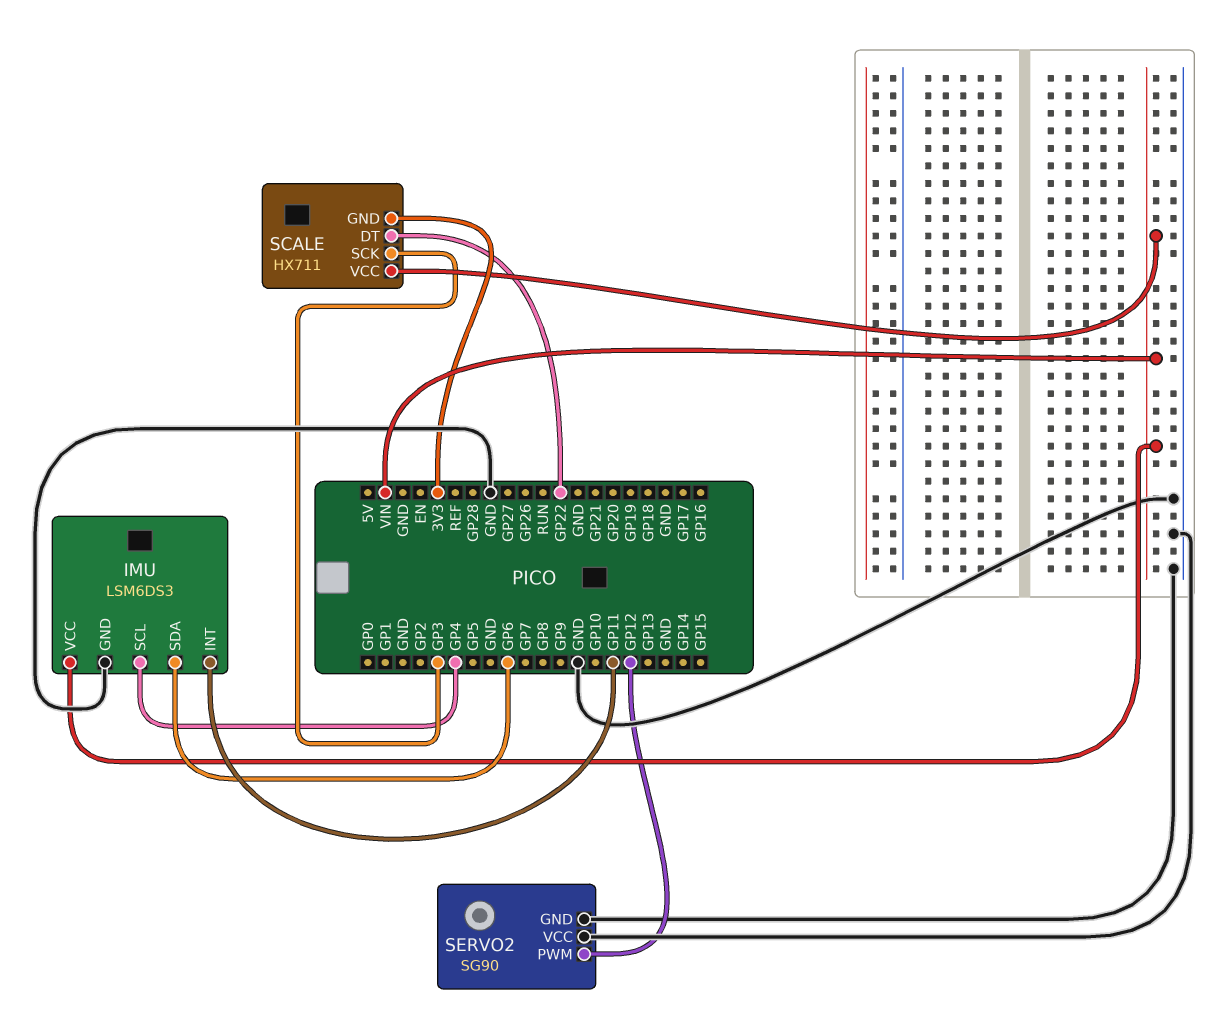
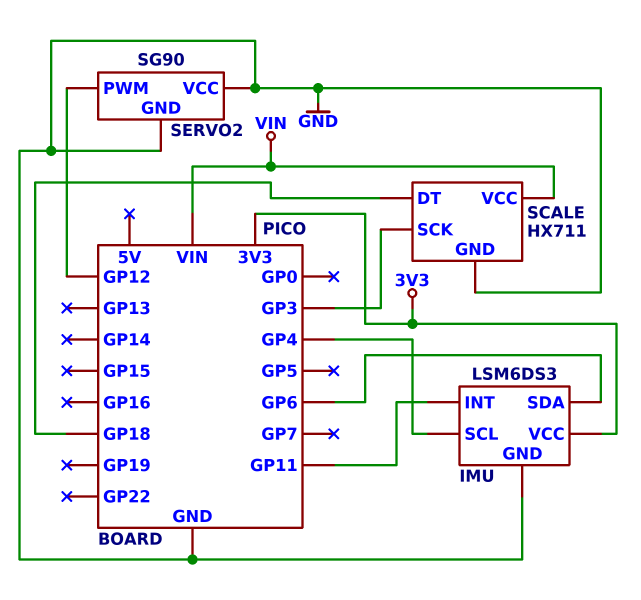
IMU pin VCC: VIN -> 3V3
SCALE pin DT: GP22 -> GP18
SCALE pin GND: 3V3 -> GND

